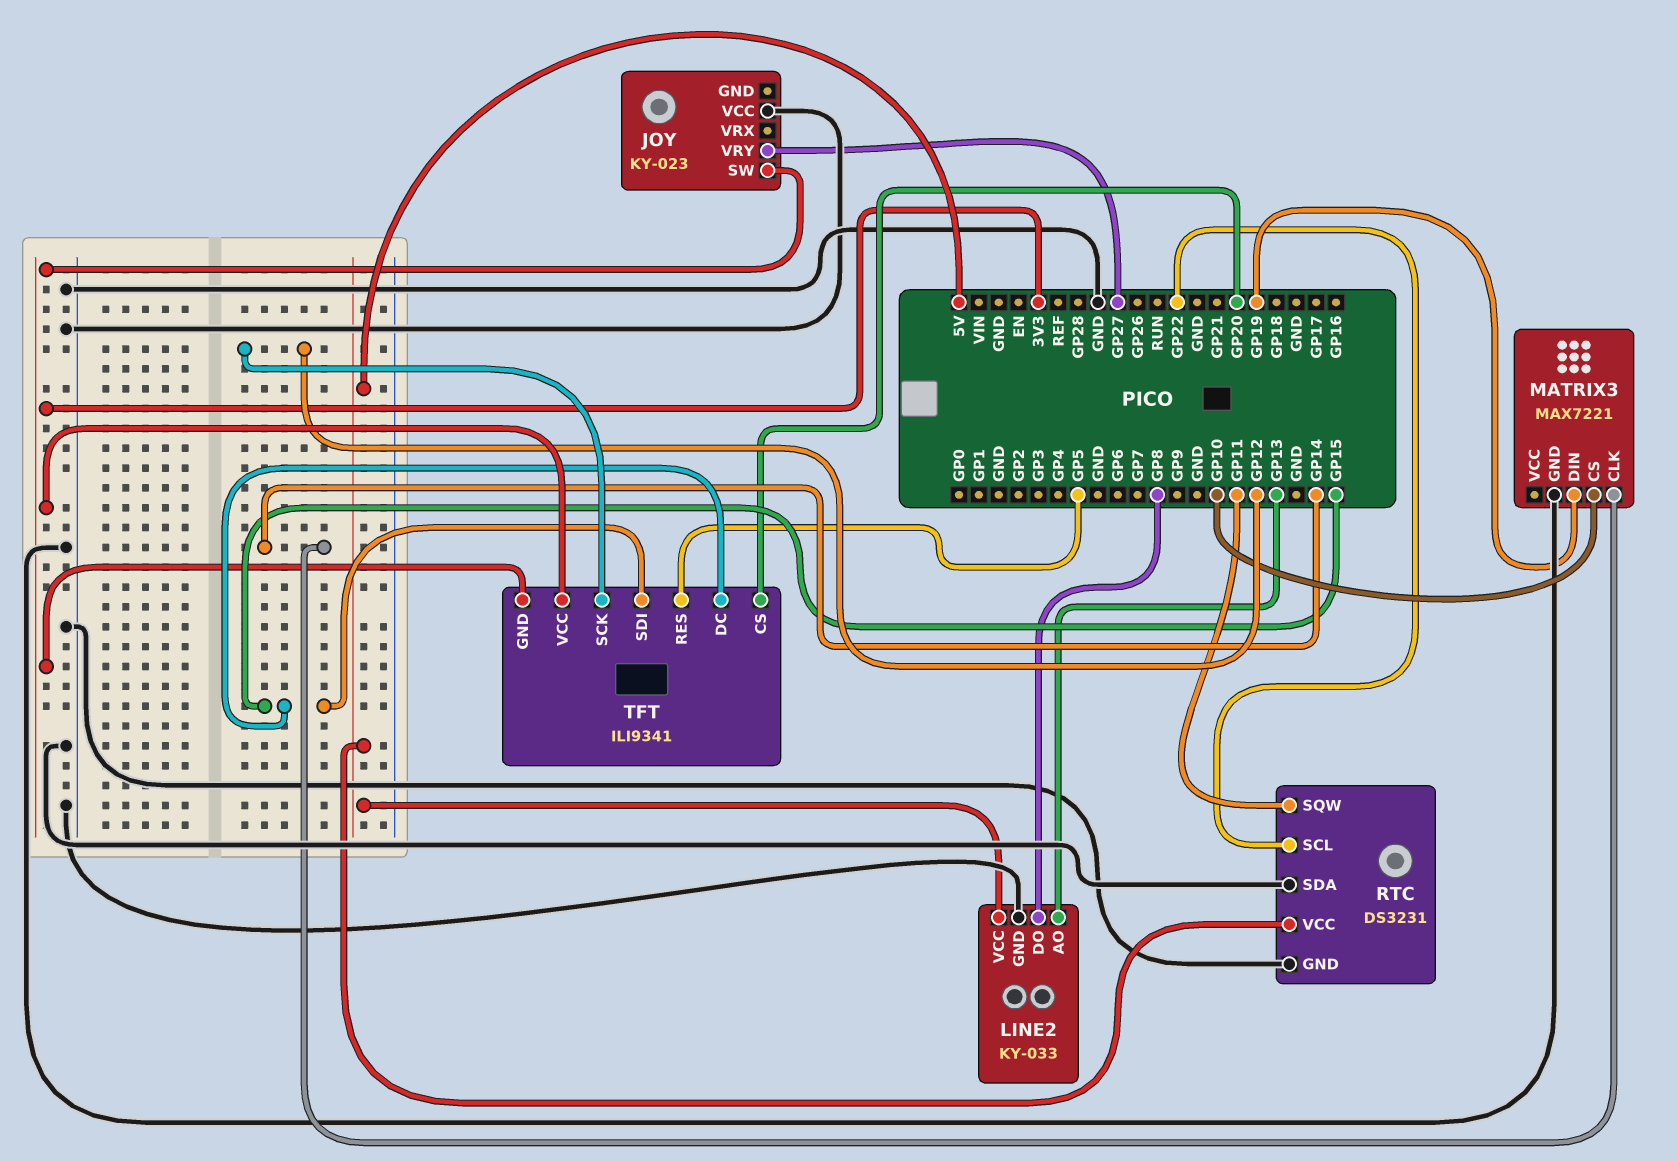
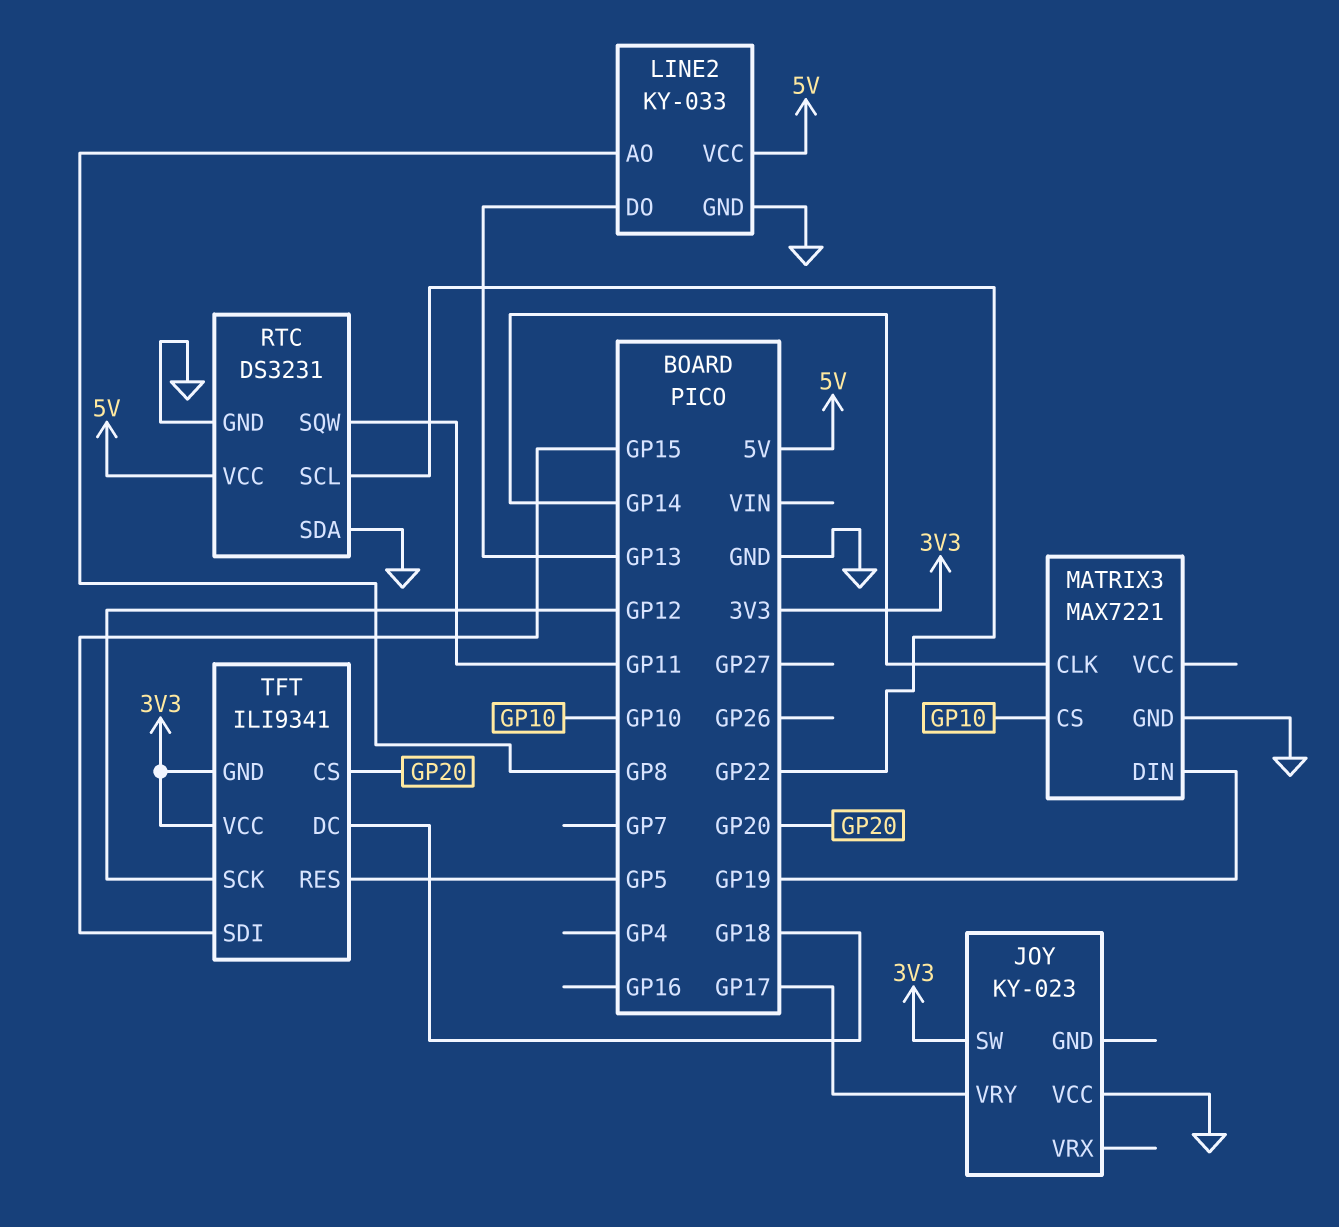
JOY pin VRY: GP27 -> GP17
LINE2 pin AO: GP13 -> GP8
LINE2 pin DO: GP8 -> GP13
TFT pin DC: GP15 -> GP18

